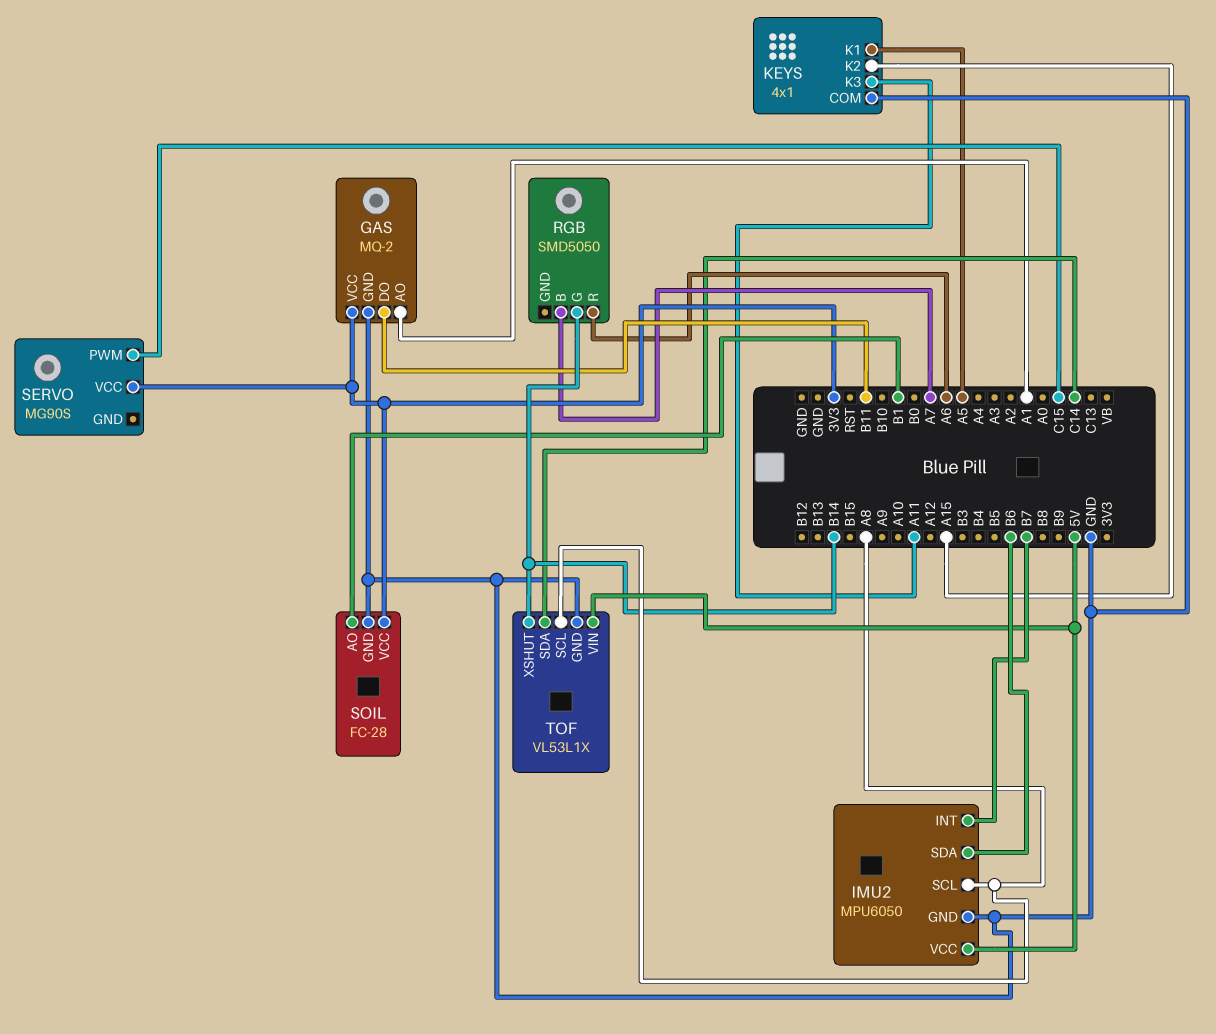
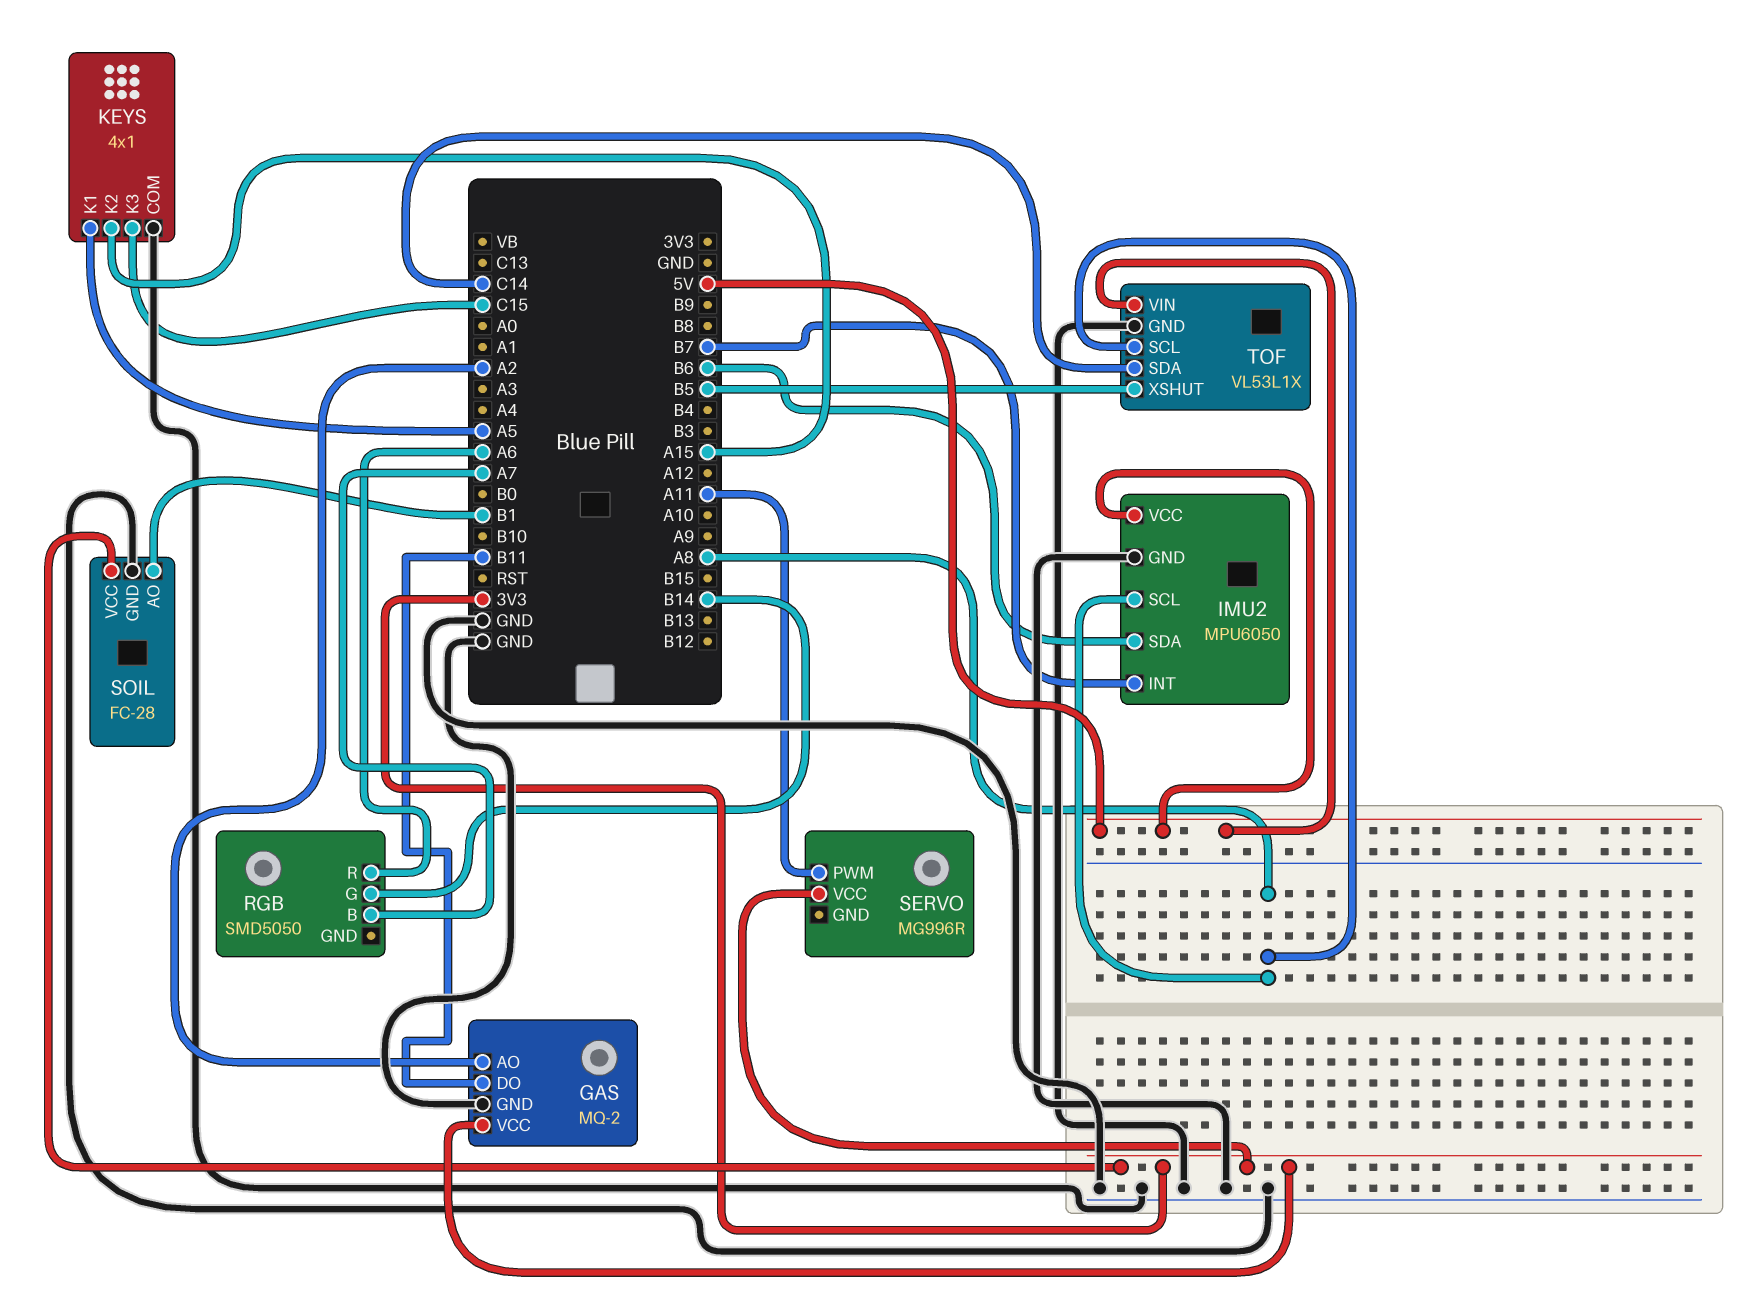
GAS pin AO: A1 -> A2
KEYS pin K3: A11 -> C15
SERVO: MG90S -> MG996R
SERVO pin PWM: C15 -> A11
TOF pin XSHUT: B14 -> B5

